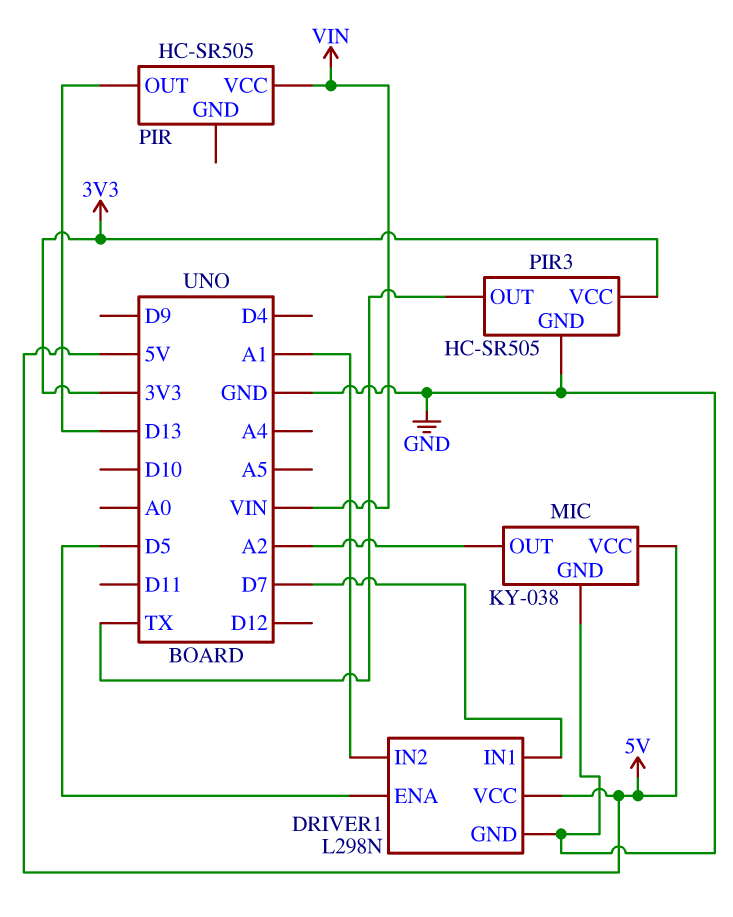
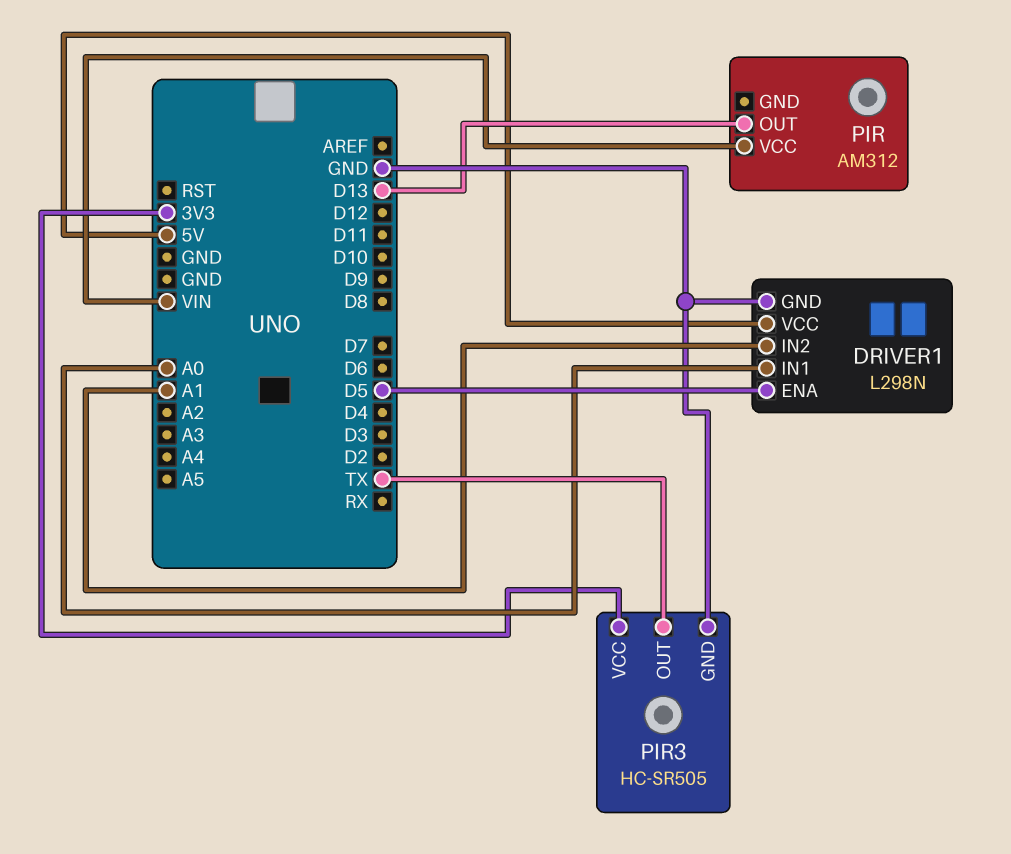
DRIVER1 pin IN1: D7 -> A0
MIC: KY-038 -> none
MIC pin GND: GND -> none
MIC pin OUT: A2 -> none
MIC pin VCC: 5V -> none
PIR: HC-SR505 -> AM312

